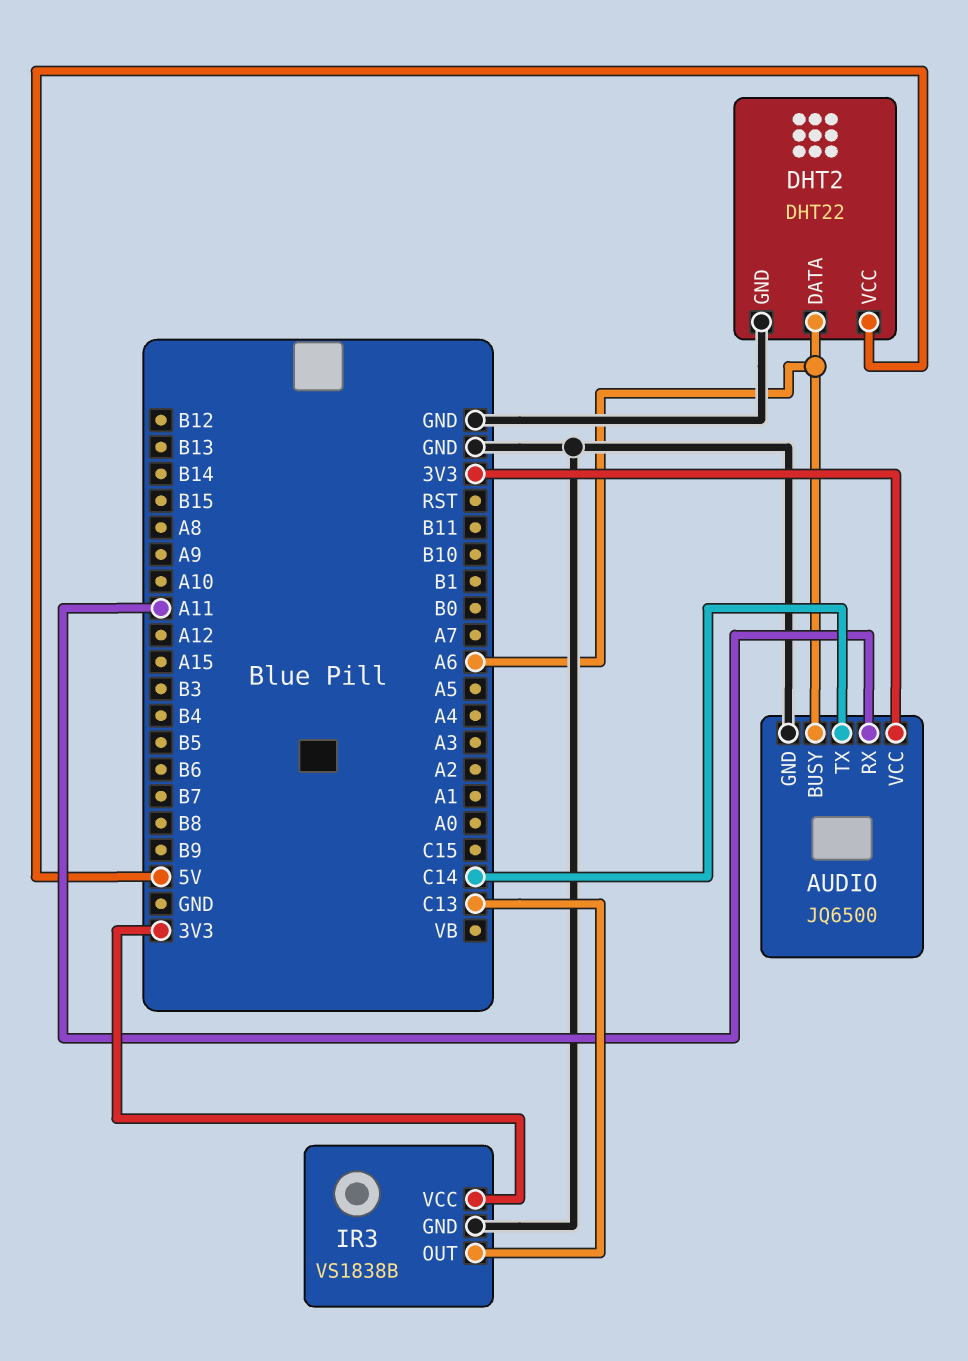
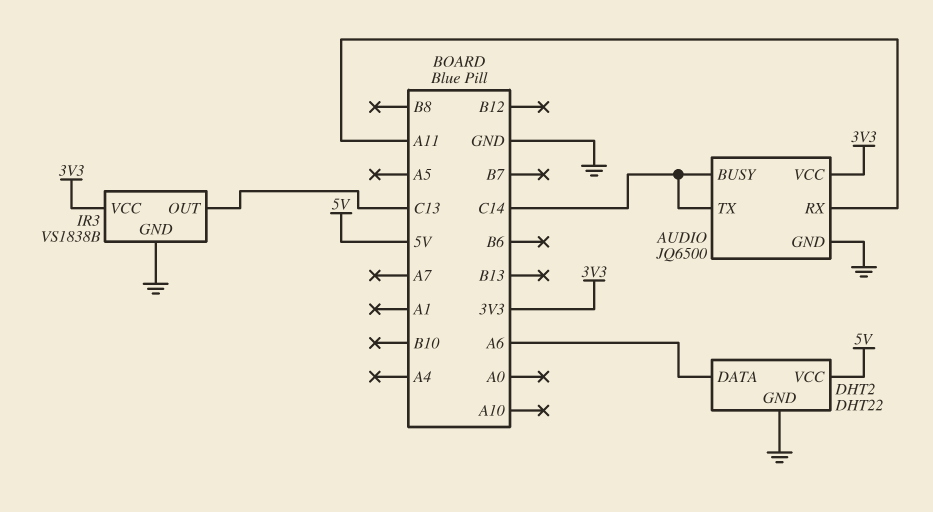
AUDIO pin BUSY: A6 -> C14

